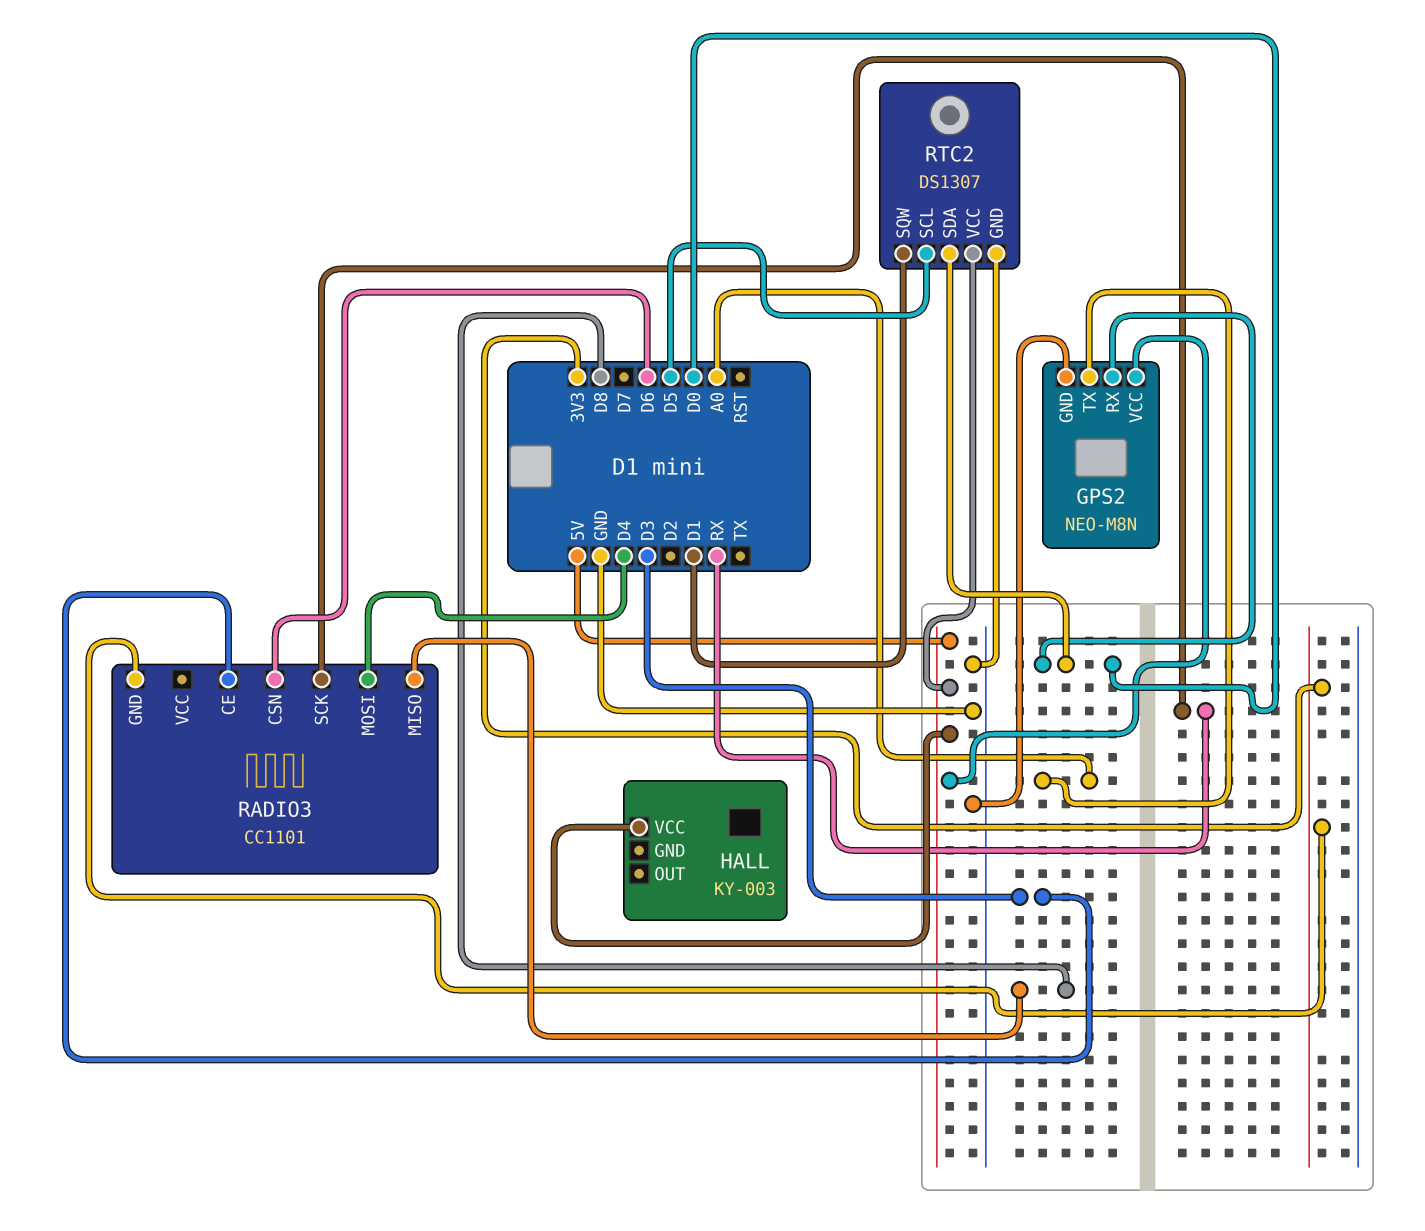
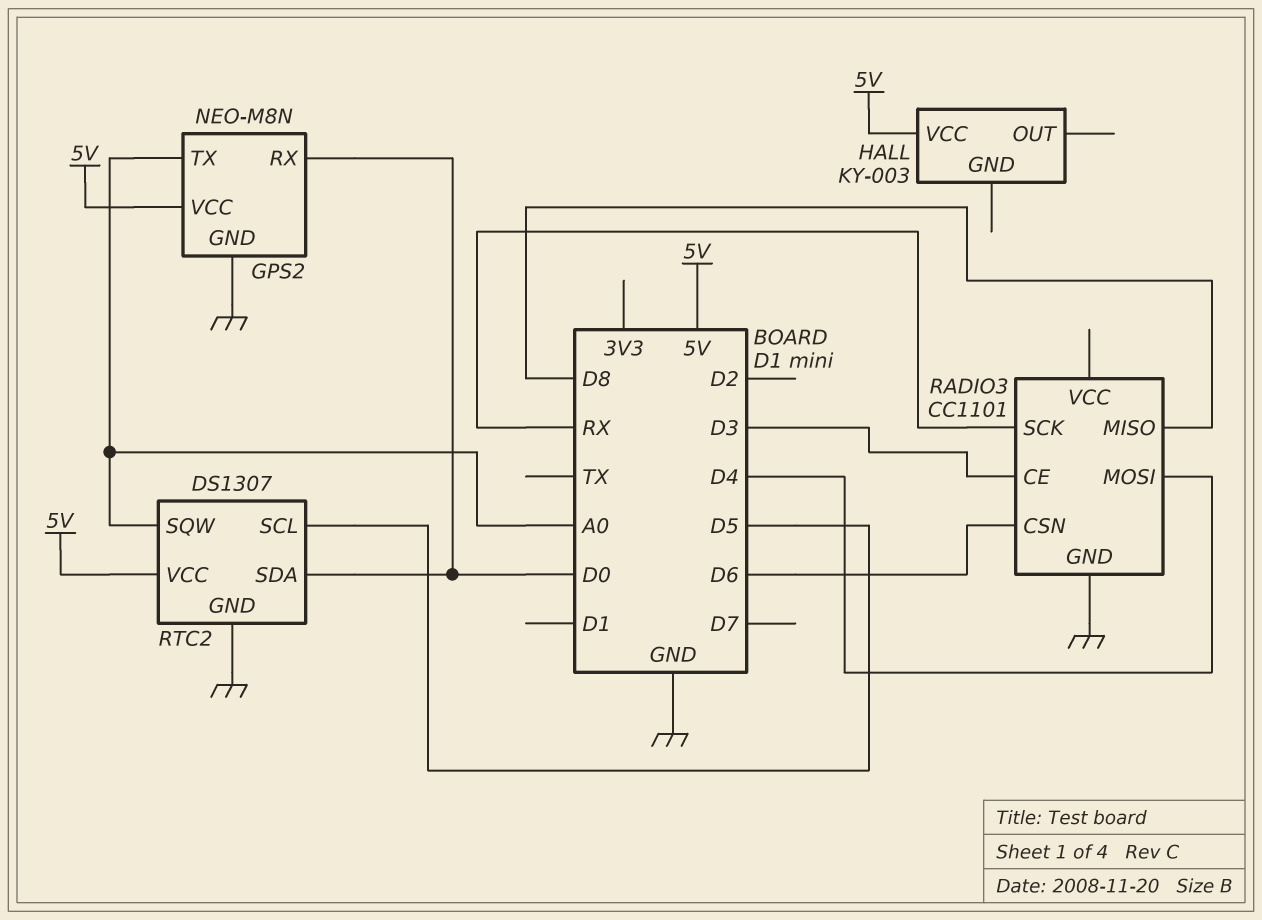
RADIO3 pin GND: 3V3 -> GND
RTC2 pin SQW: D1 -> A0

